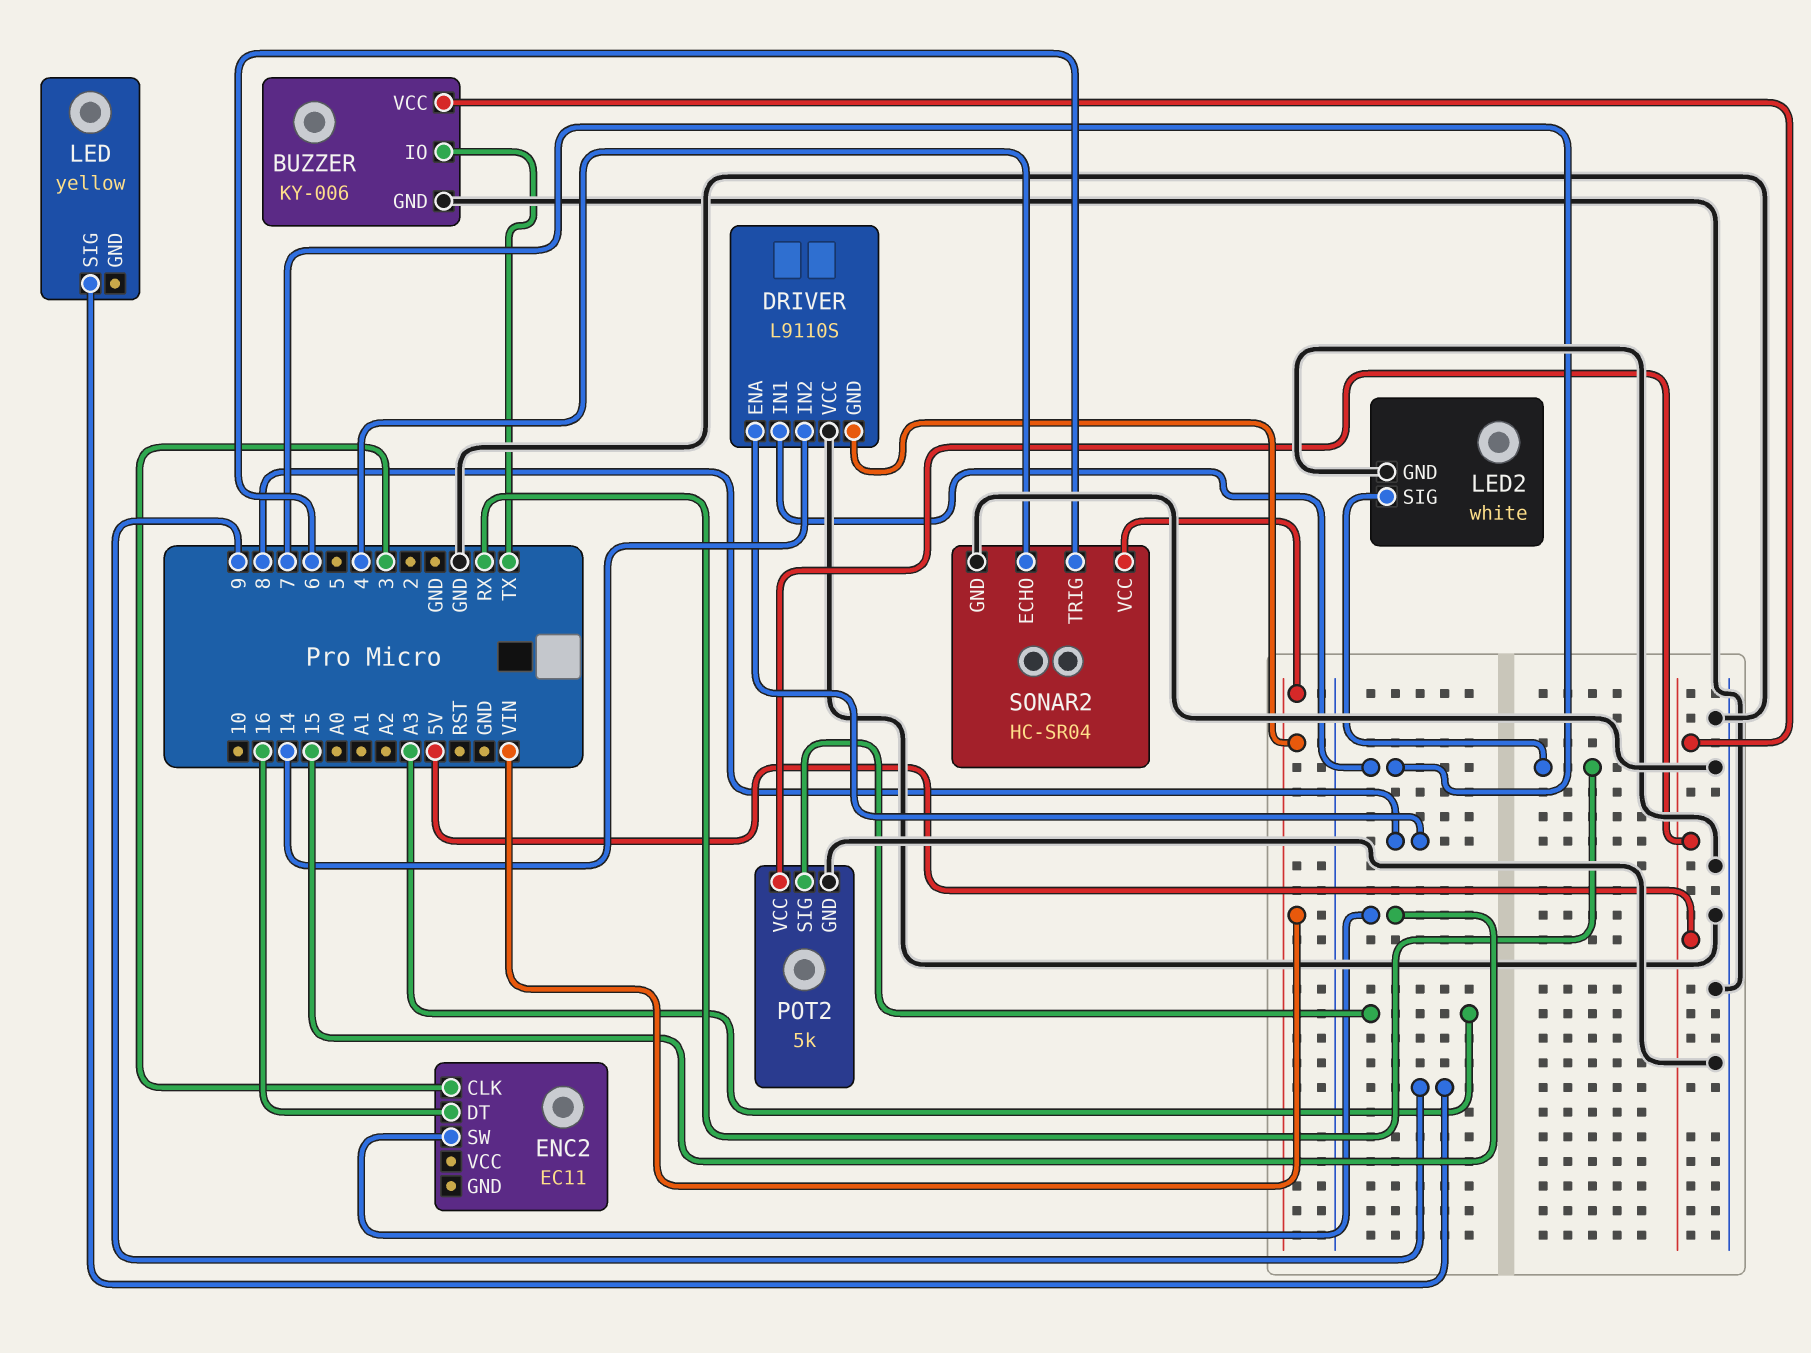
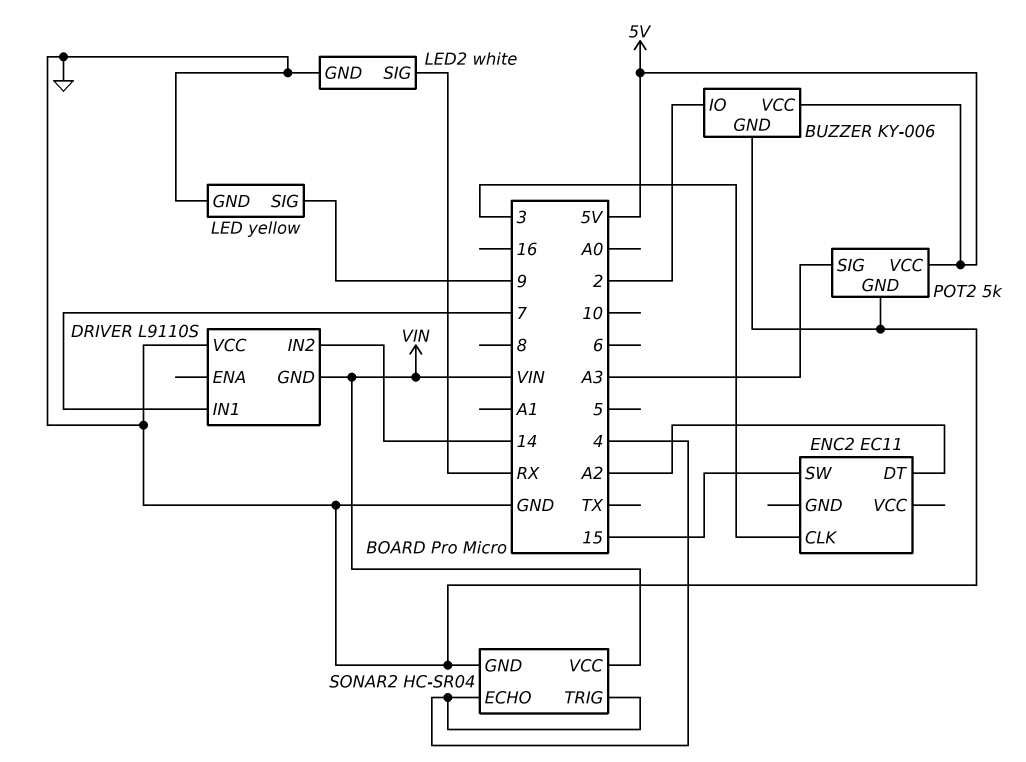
BUZZER pin IO: TX -> 2
DRIVER pin ENA: 8 -> none
ENC2 pin DT: 16 -> A2
LED pin GND: none -> GND
SONAR2 pin TRIG: 6 -> 4

